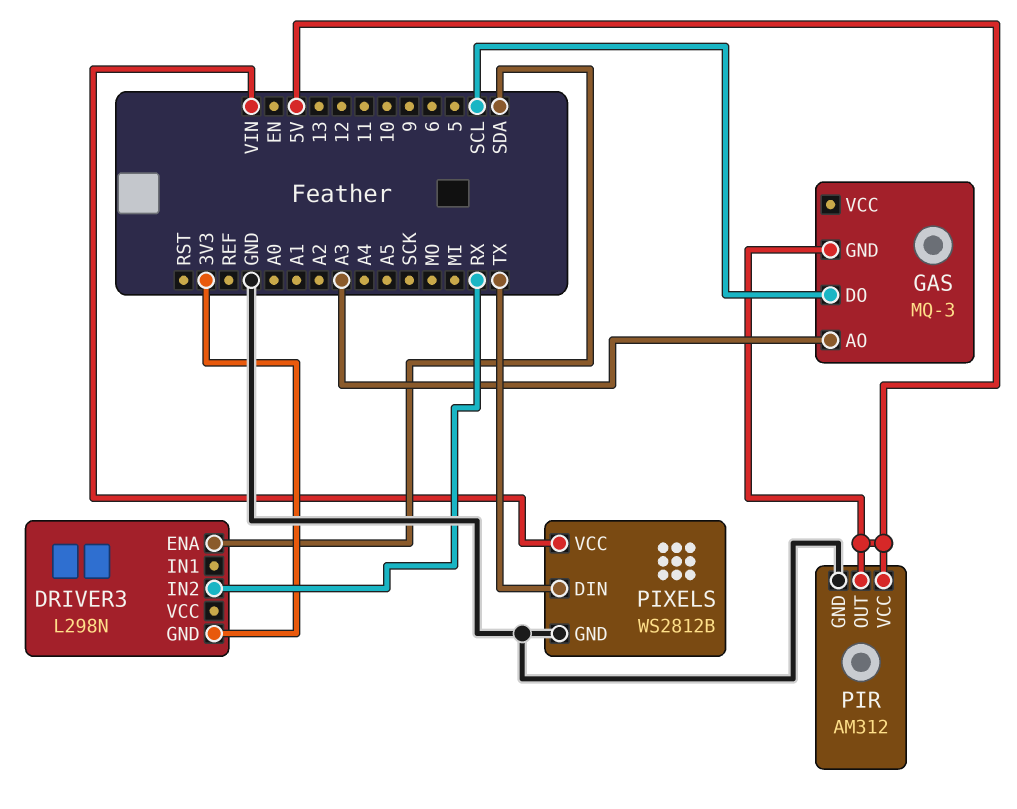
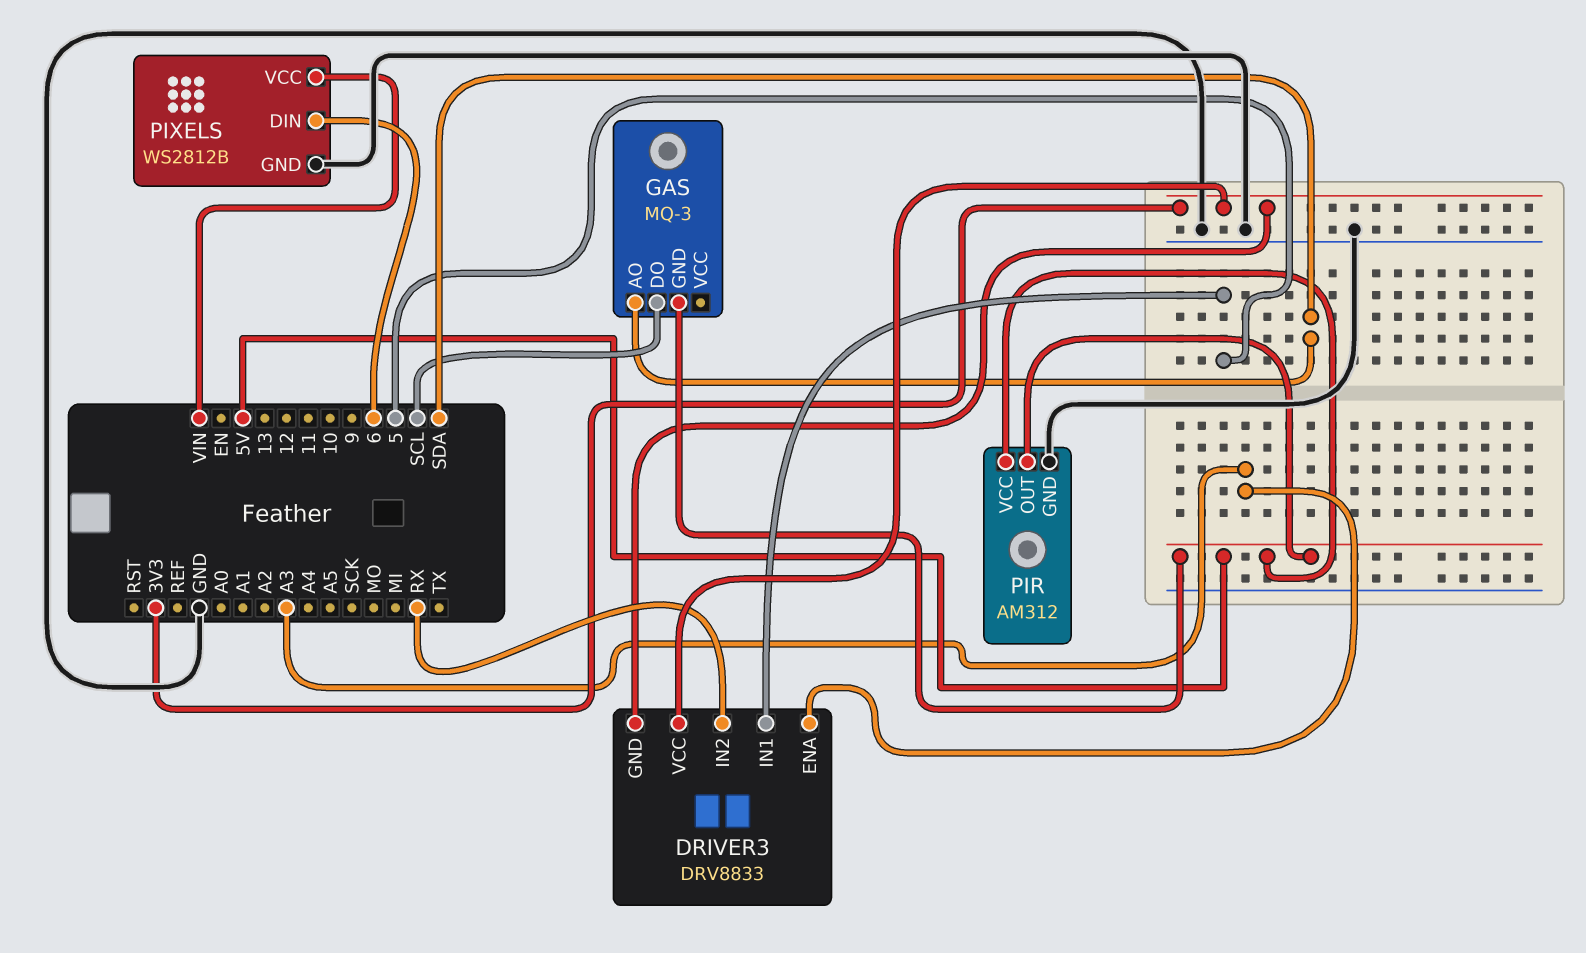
DRIVER3: L298N -> DRV8833
DRIVER3 pin ENA: SDA -> A3
DRIVER3 pin IN1: none -> 5
DRIVER3 pin VCC: none -> 3V3
GAS pin AO: A3 -> SDA
PIXELS pin DIN: TX -> 6

